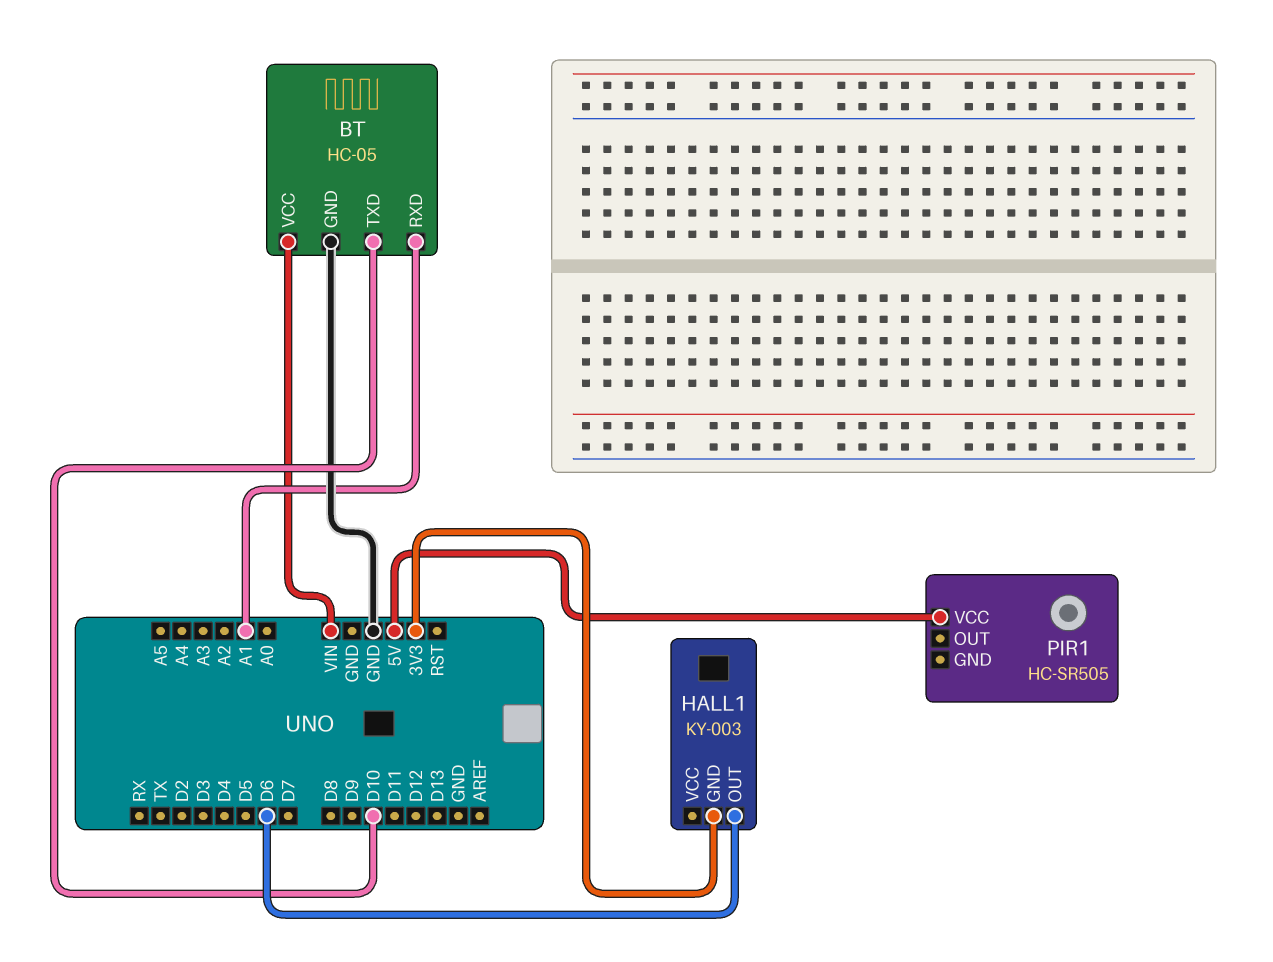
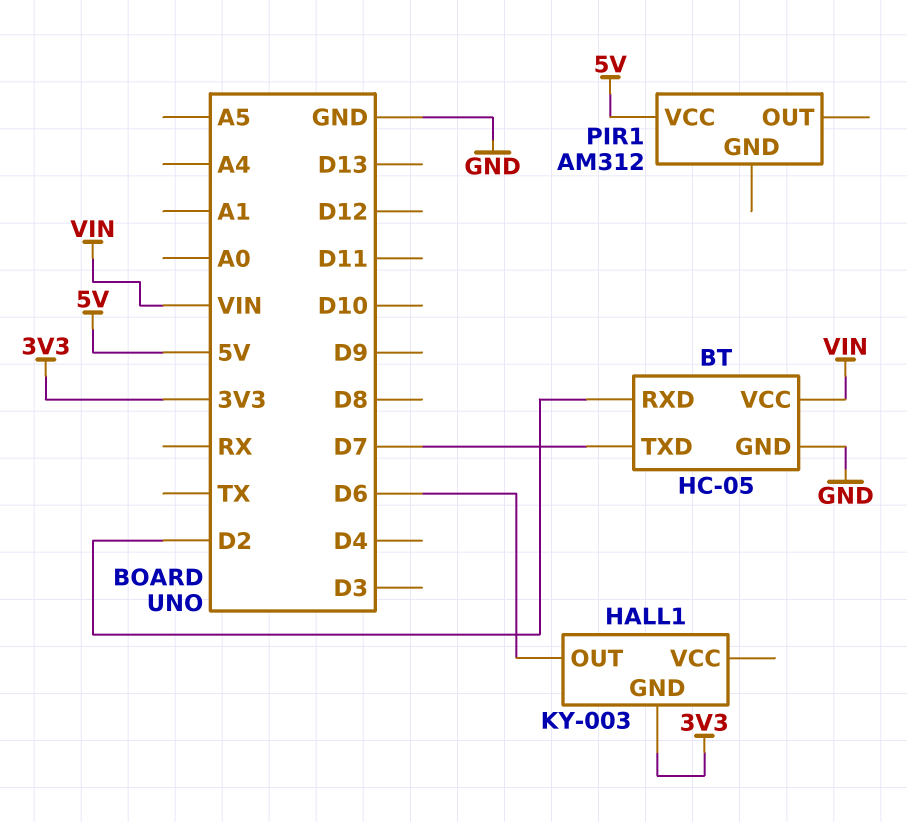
BT pin RXD: A1 -> D2
BT pin TXD: D10 -> D7
PIR1: HC-SR505 -> AM312

